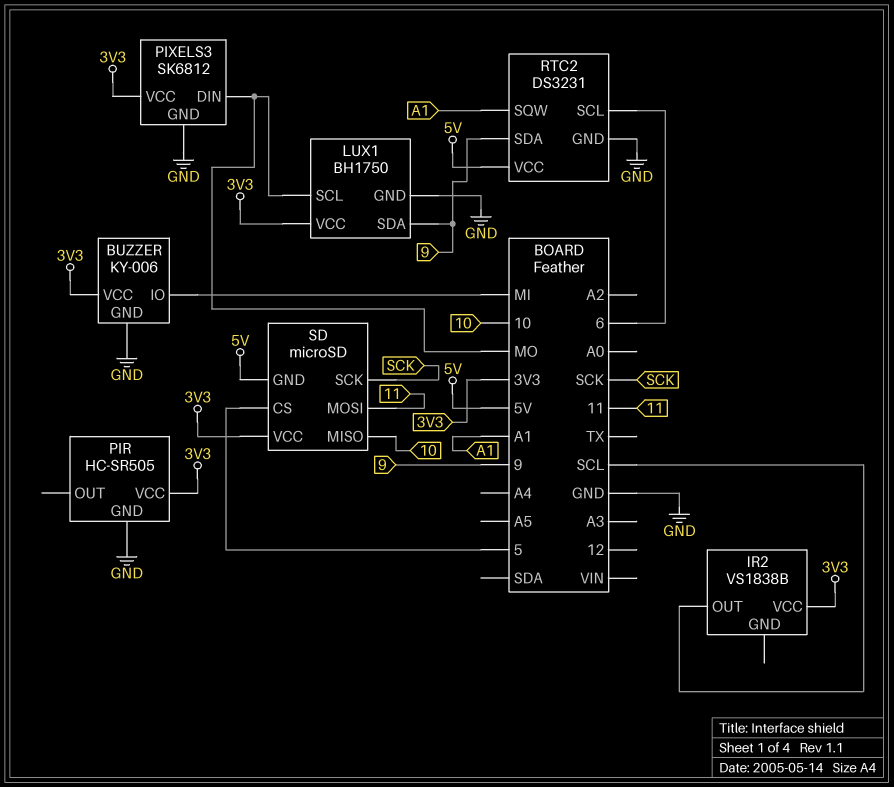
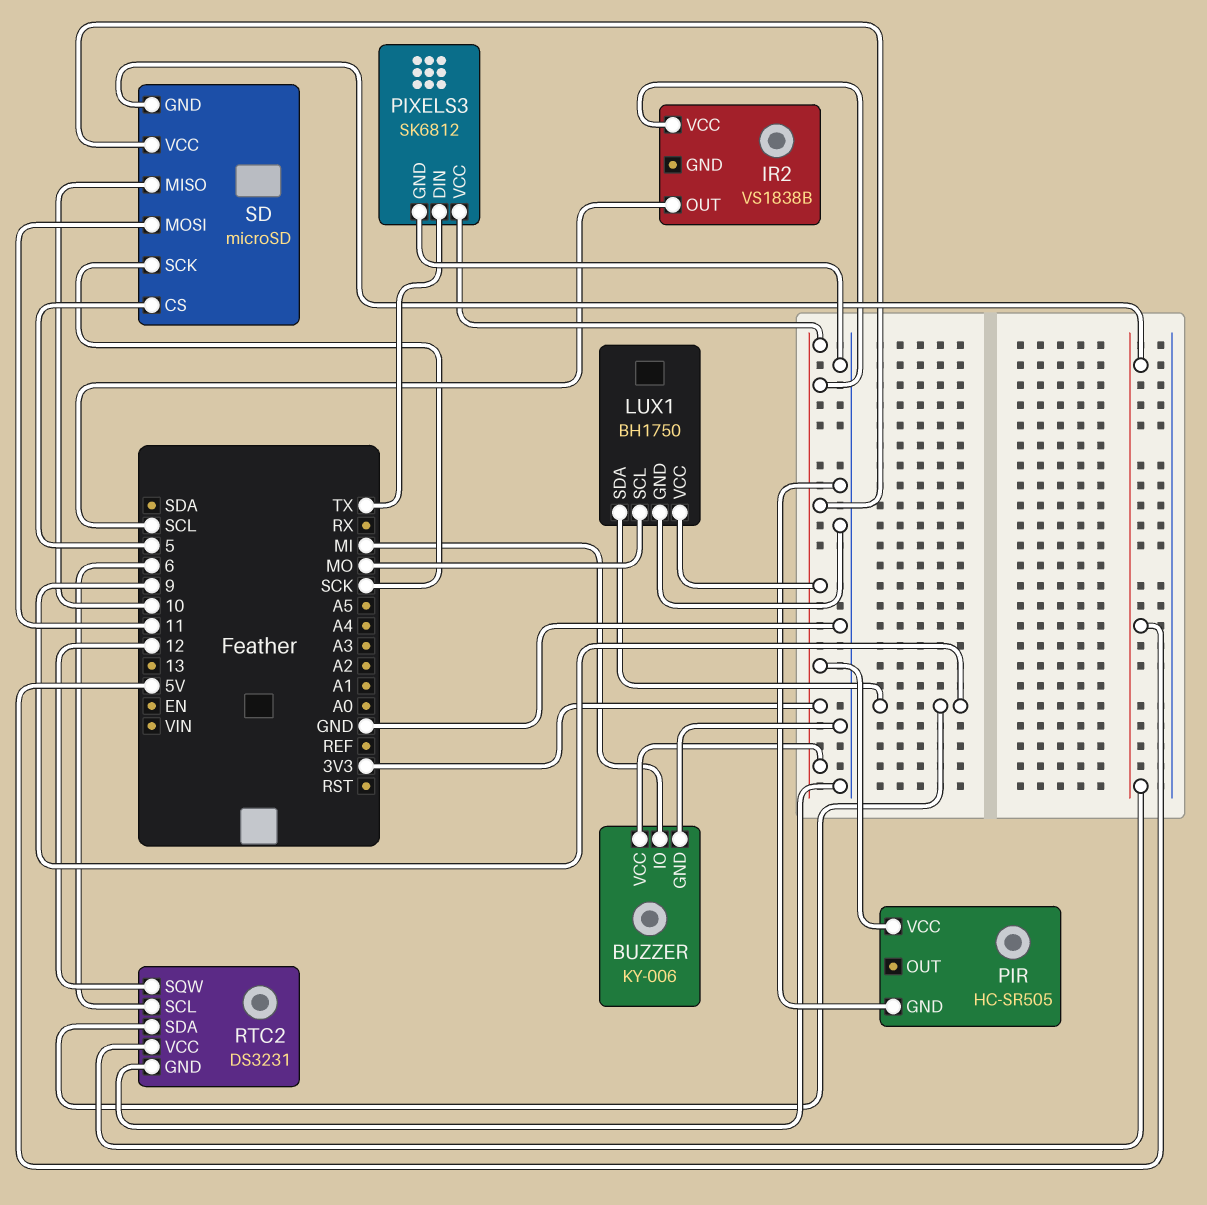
PIXELS3 pin DIN: MO -> TX
RTC2 pin SQW: A1 -> 12

